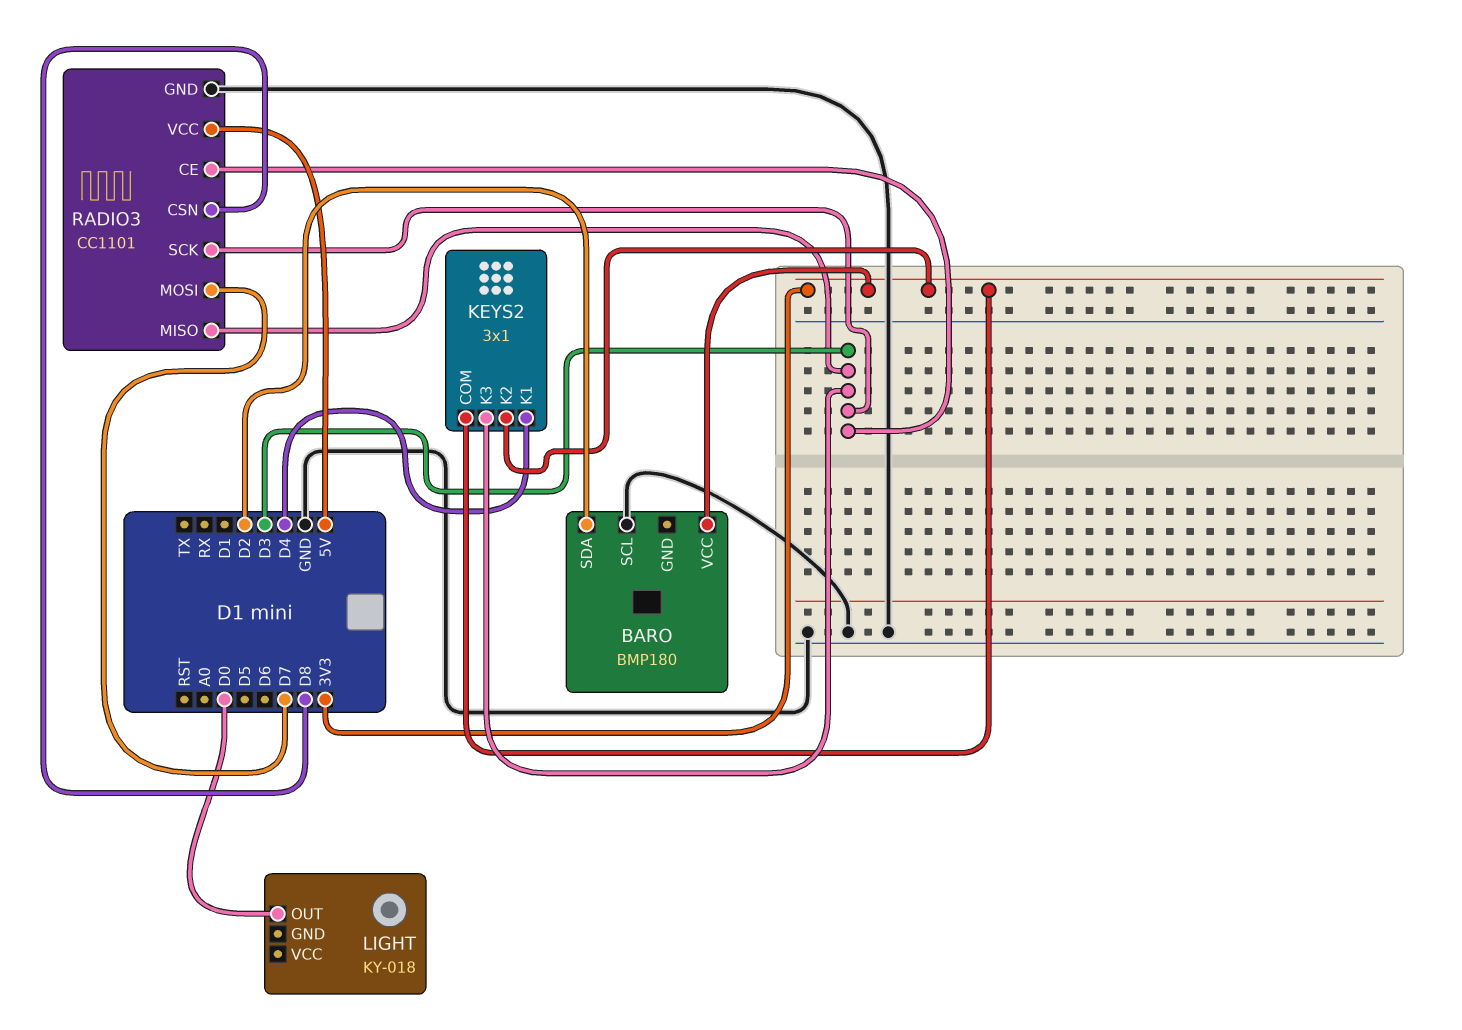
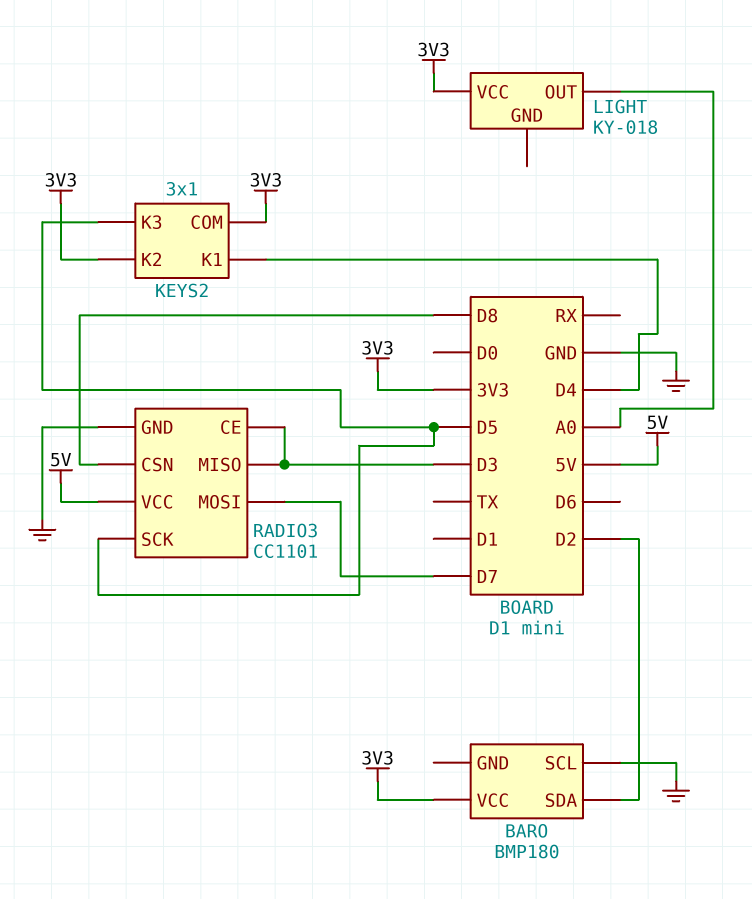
KEYS2 pin K3: D3 -> D5
LIGHT pin OUT: D0 -> A0
LIGHT pin VCC: none -> 3V3
RADIO3 pin SCK: D3 -> D5

